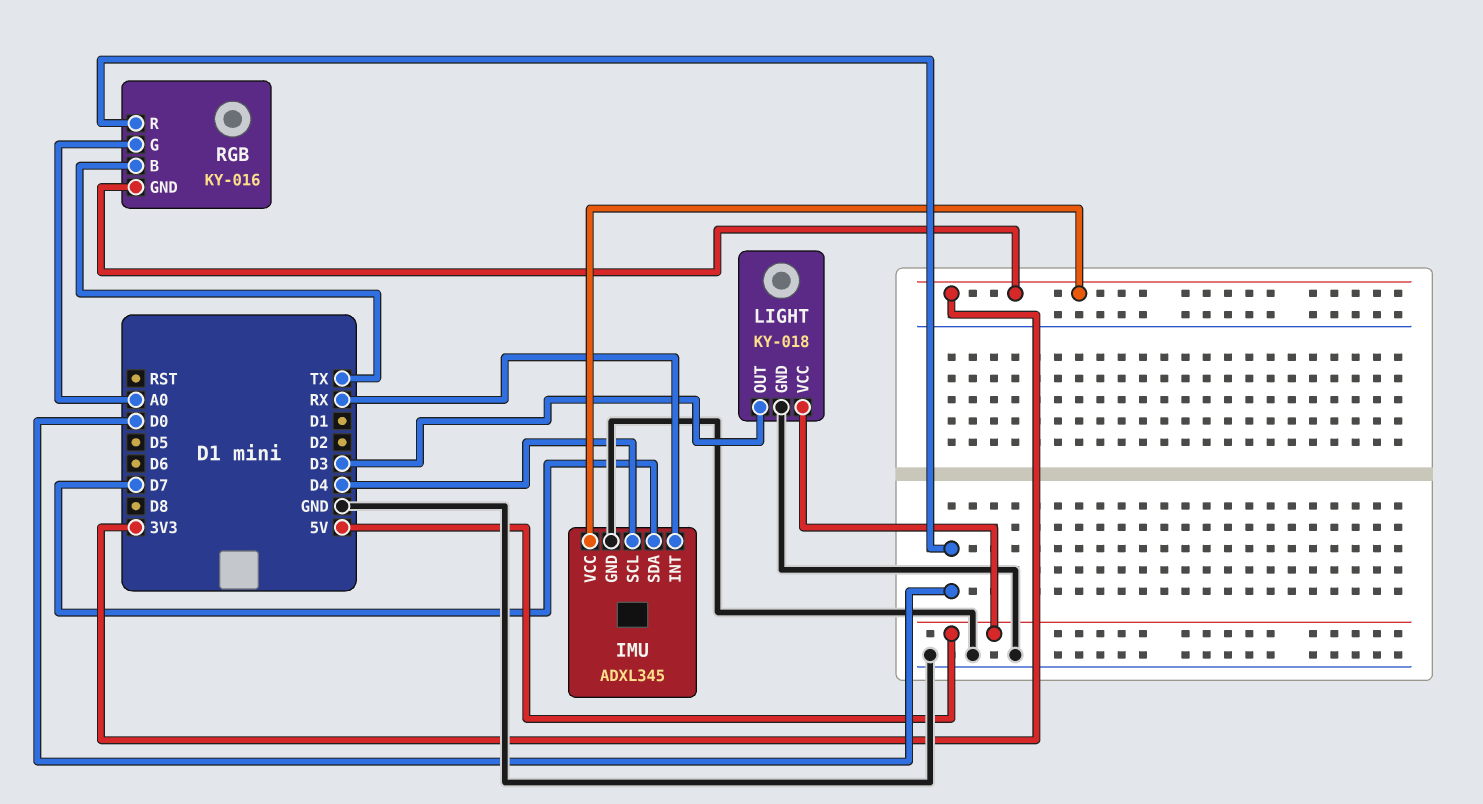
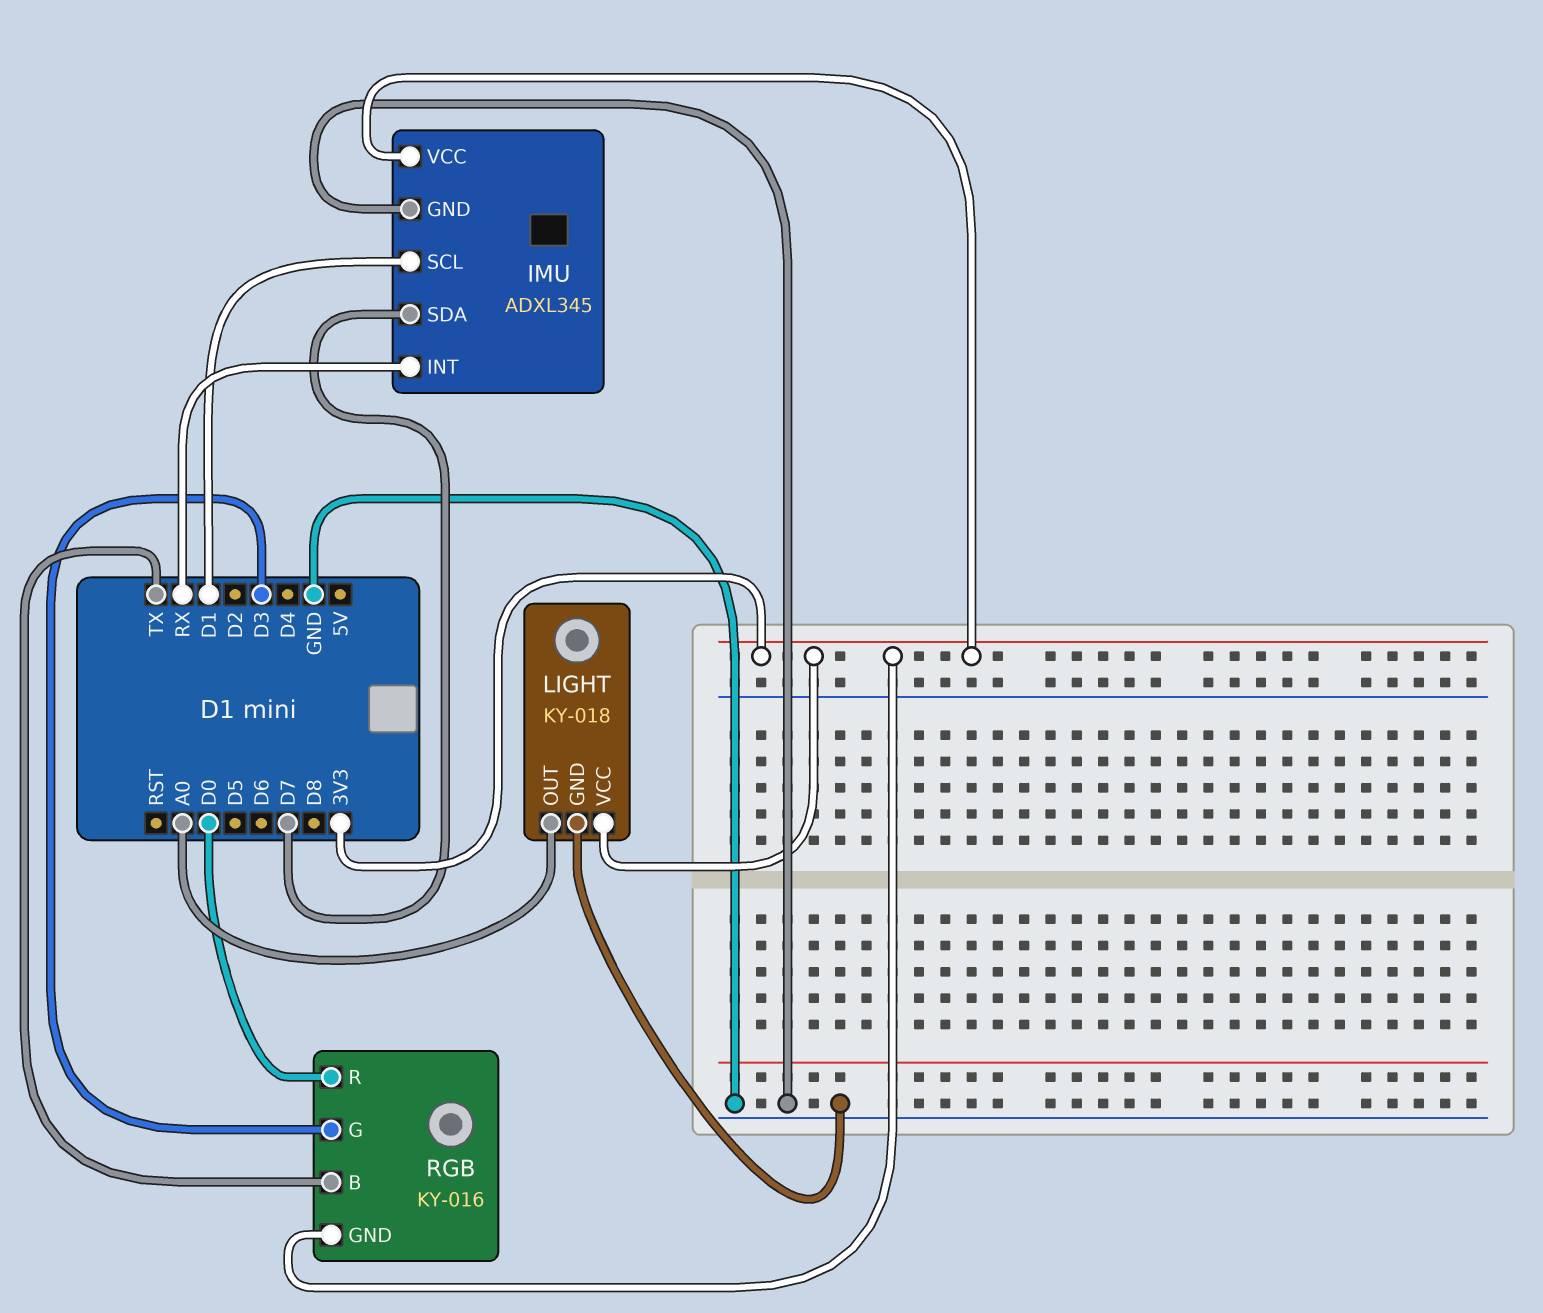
IMU pin SCL: D4 -> D1
LIGHT pin OUT: D3 -> A0
LIGHT pin VCC: 5V -> 3V3
RGB pin G: A0 -> D3

